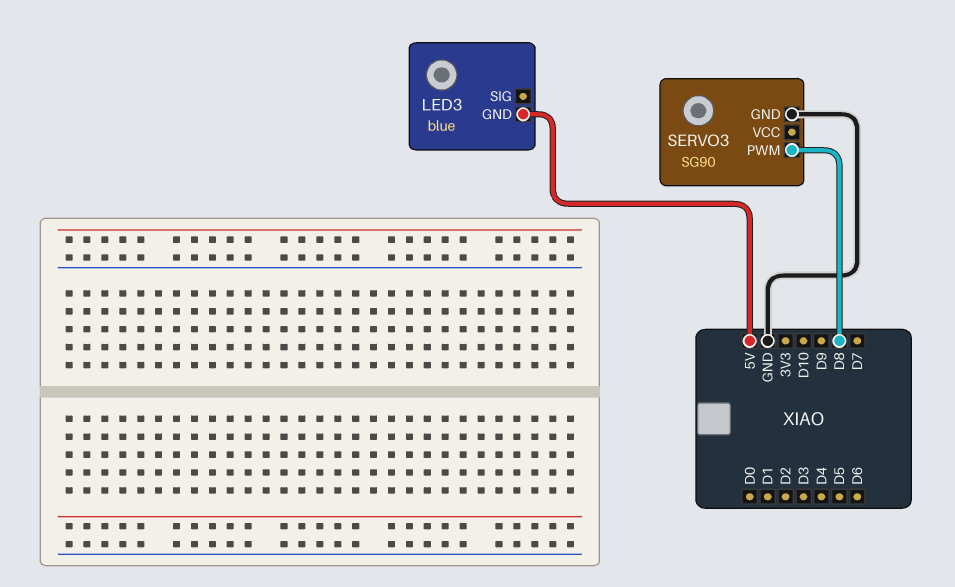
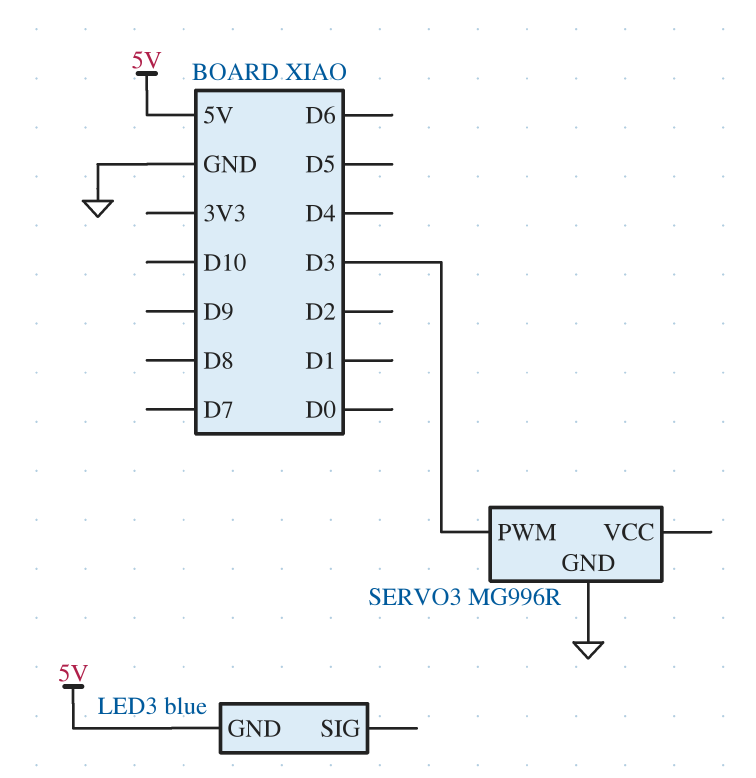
SERVO3: SG90 -> MG996R
SERVO3 pin PWM: D8 -> D3

